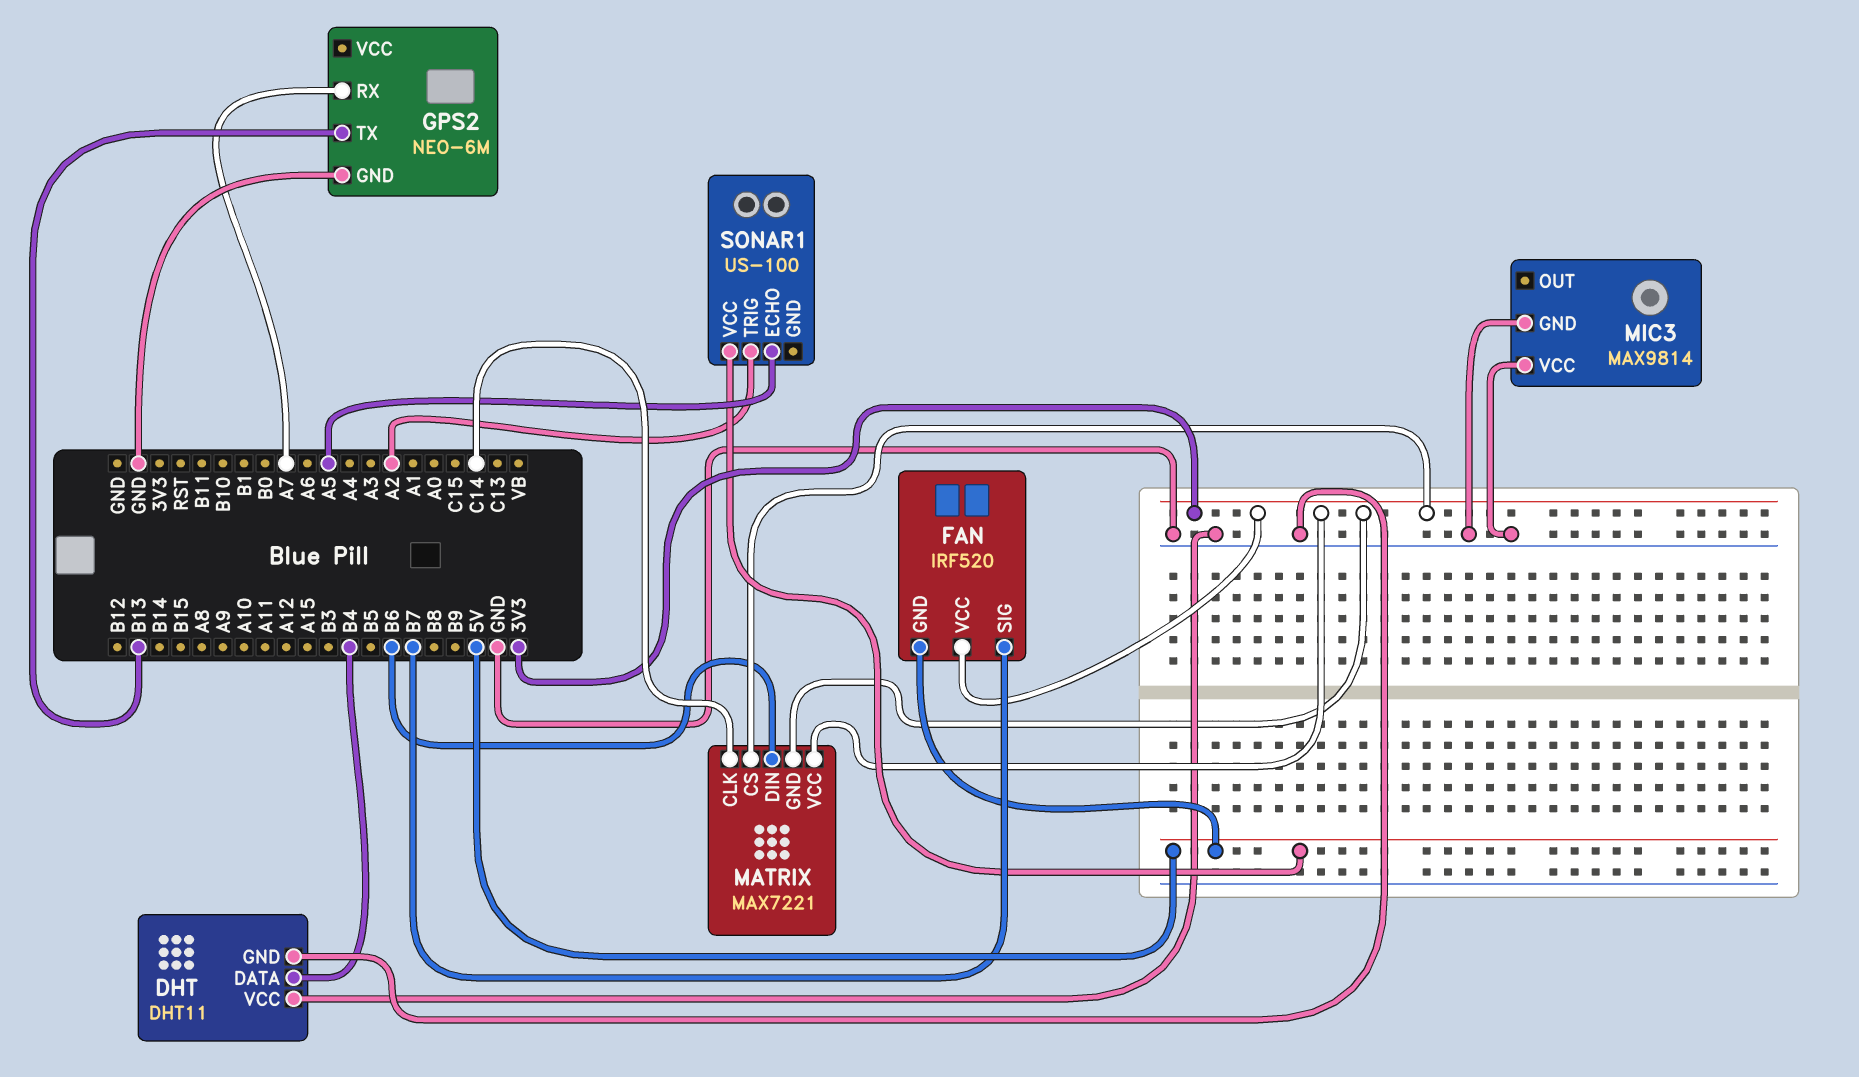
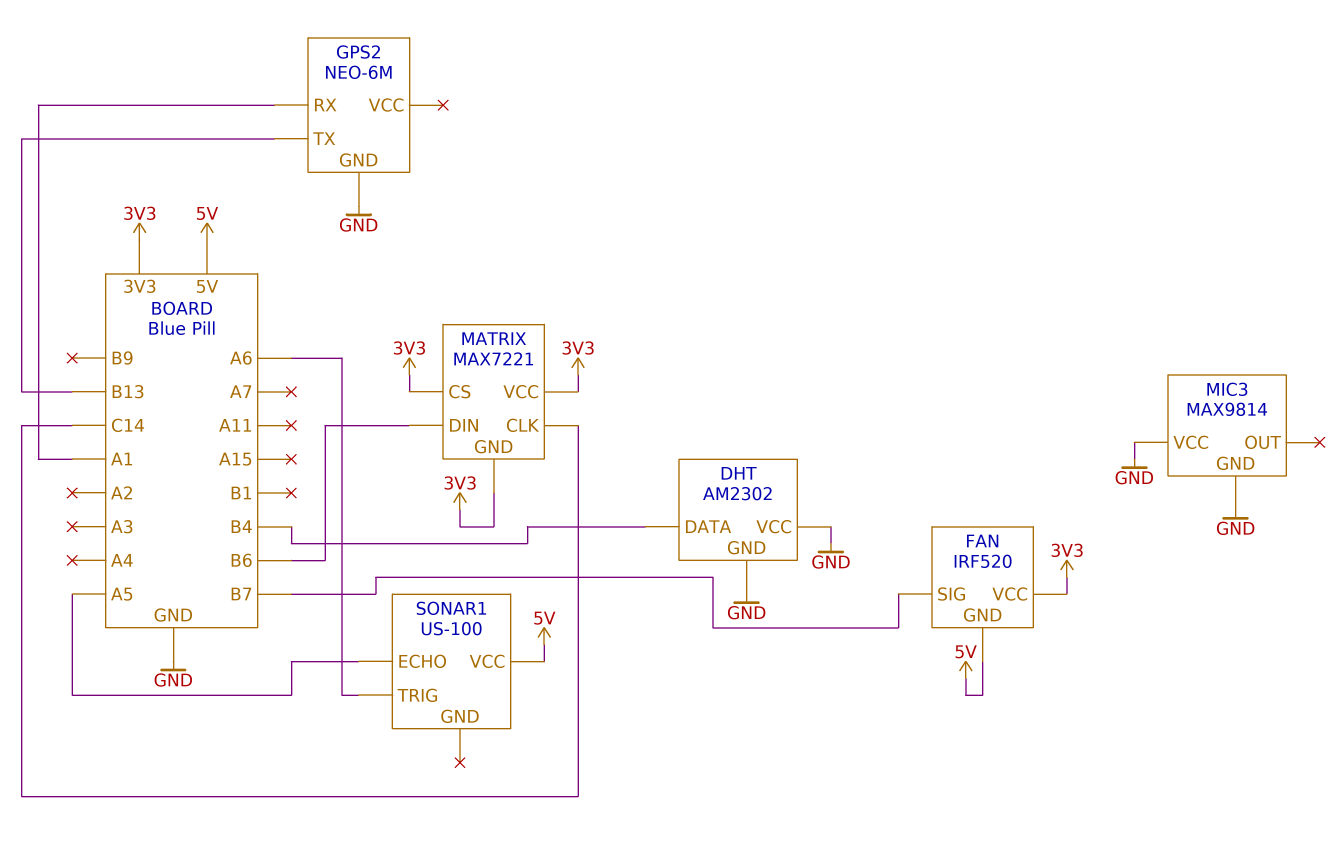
DHT: DHT11 -> AM2302
GPS2 pin RX: A7 -> A1
SONAR1 pin TRIG: A2 -> A6

